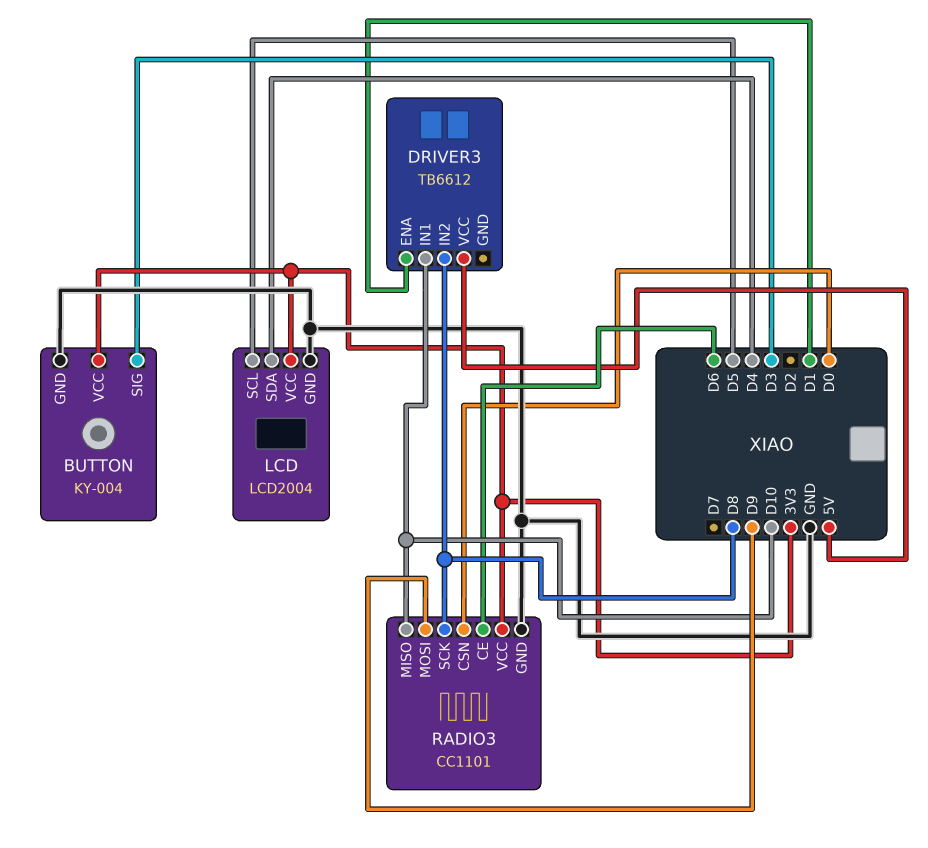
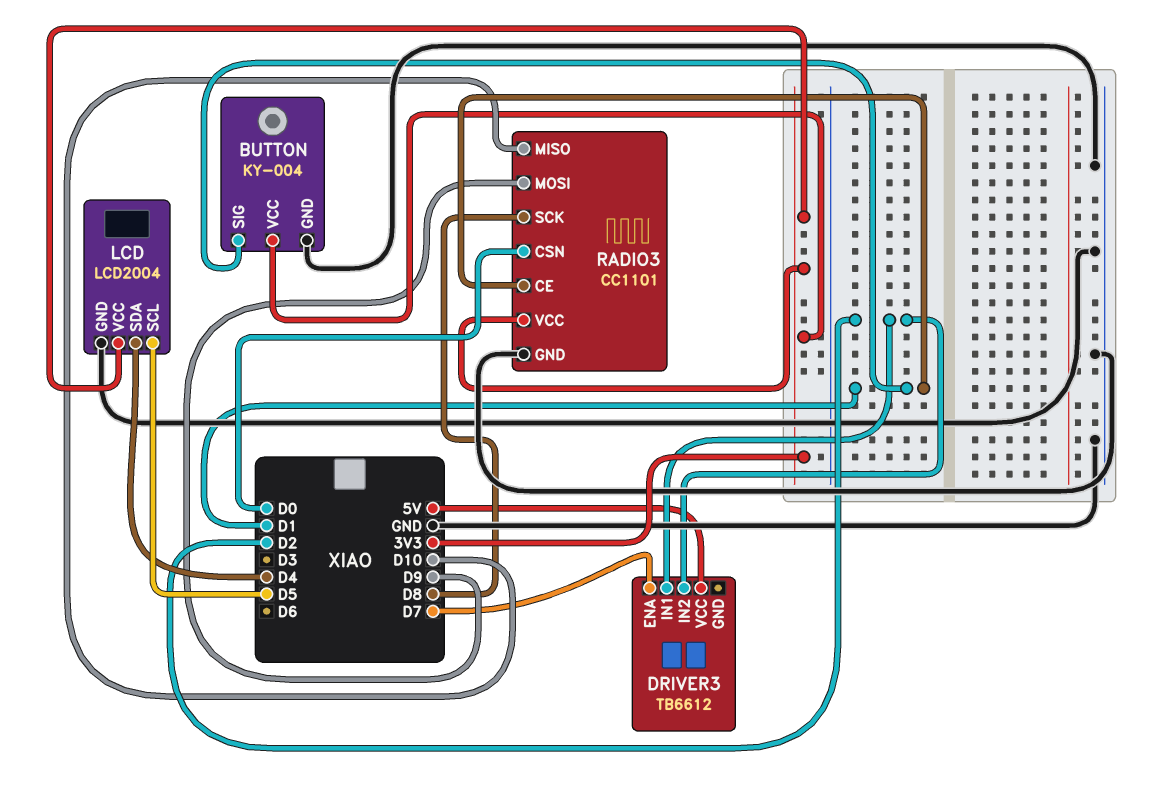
BUTTON pin SIG: D3 -> D1
DRIVER3 pin ENA: D1 -> D7
DRIVER3 pin IN1: D10 -> D2
DRIVER3 pin IN2: D8 -> D2
RADIO3 pin CE: D6 -> D1

